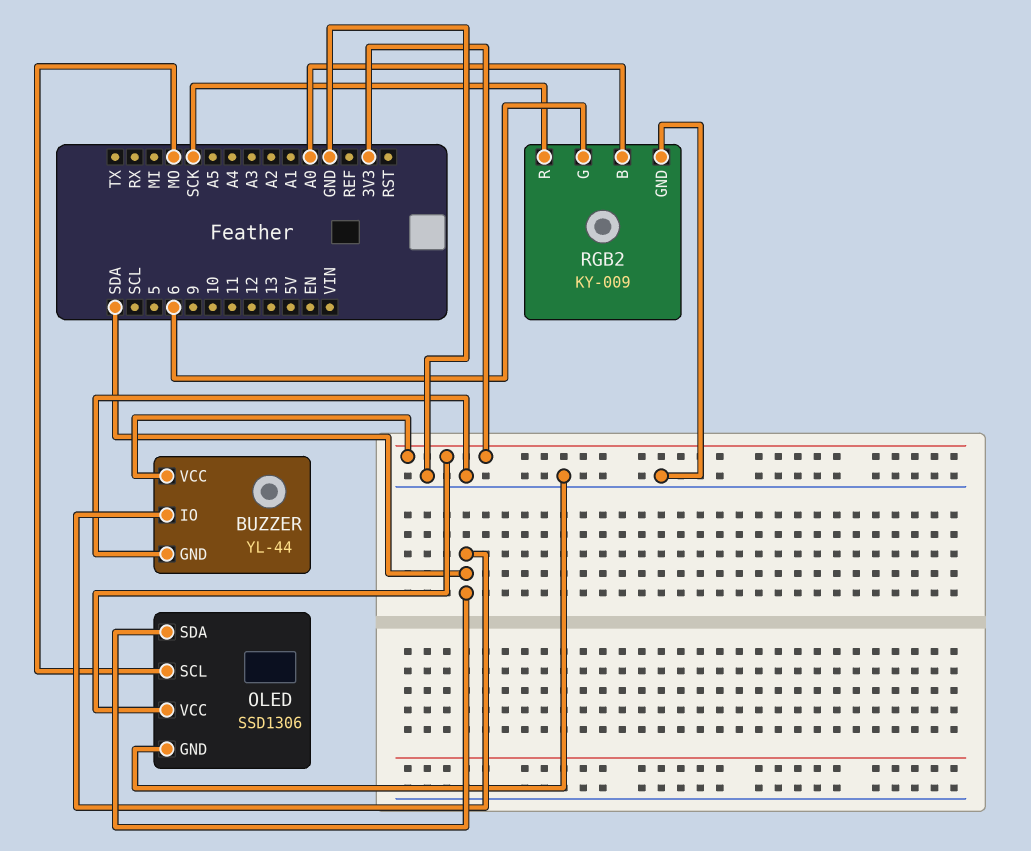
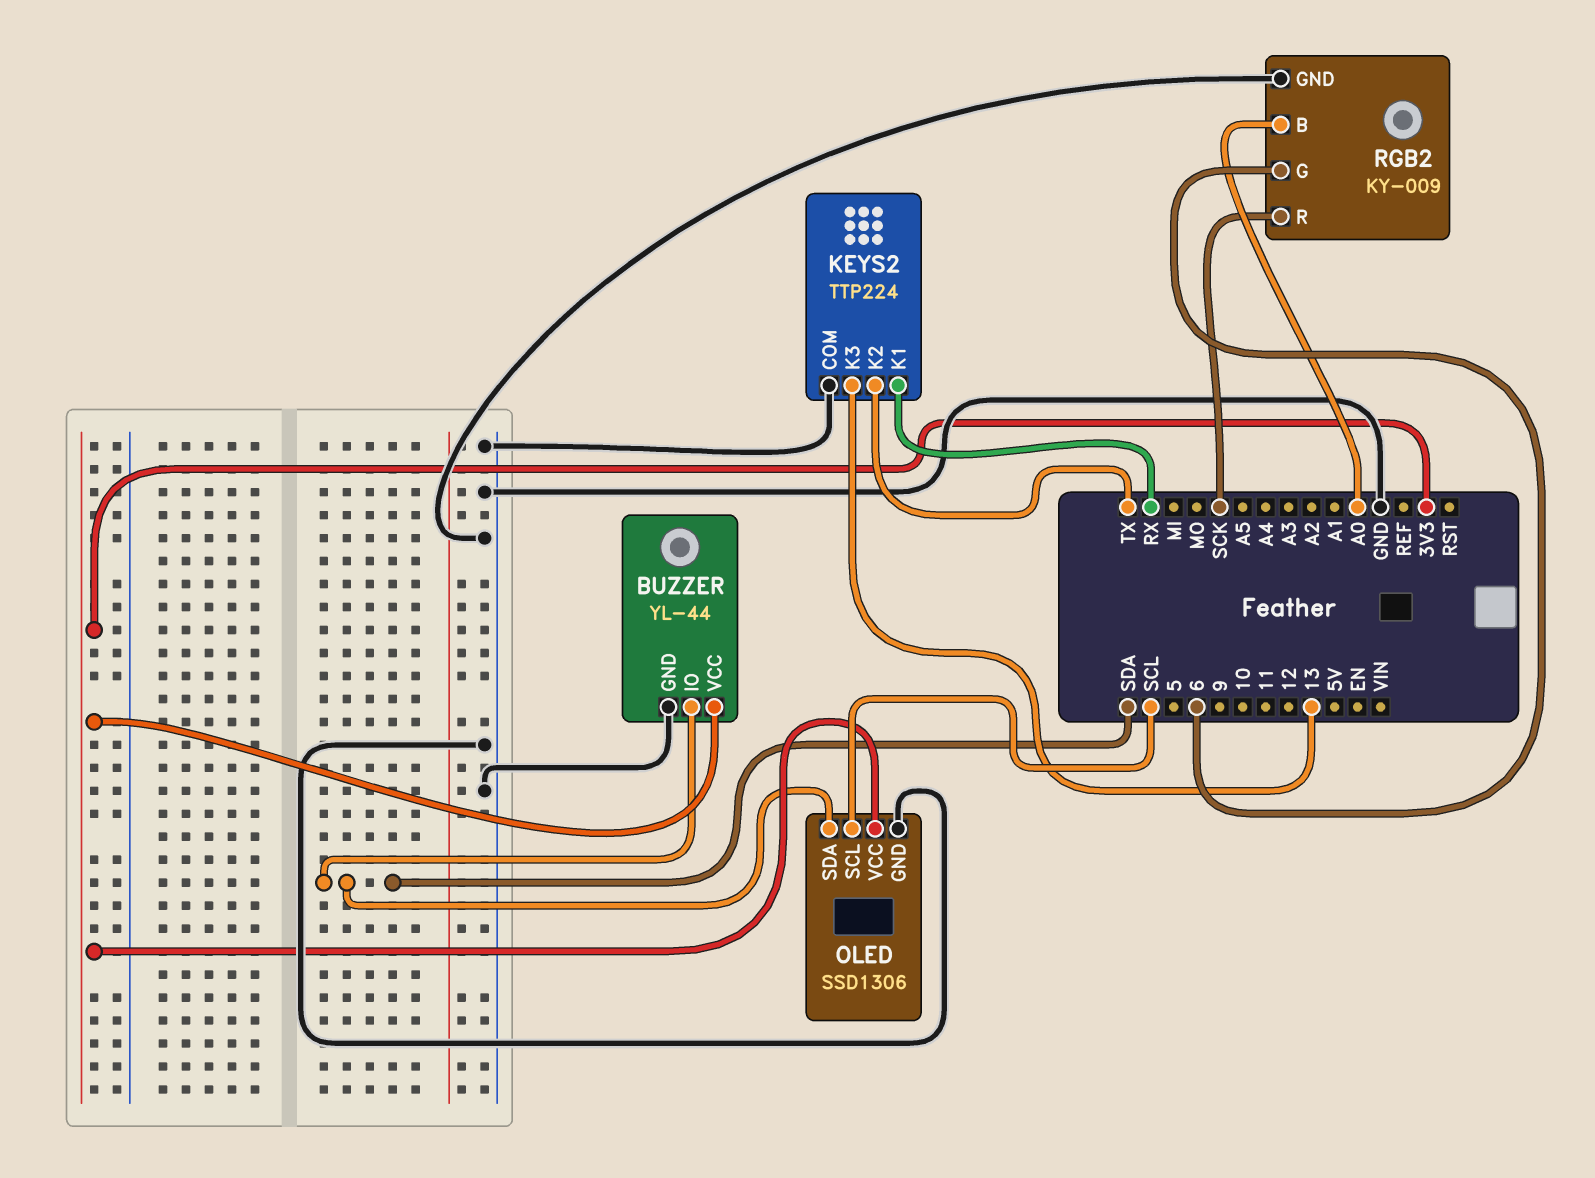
KEYS2: none -> TTP224
KEYS2 pin COM: none -> GND
KEYS2 pin K1: none -> RX
KEYS2 pin K2: none -> TX
KEYS2 pin K3: none -> 13
OLED pin SCL: MO -> SCL

